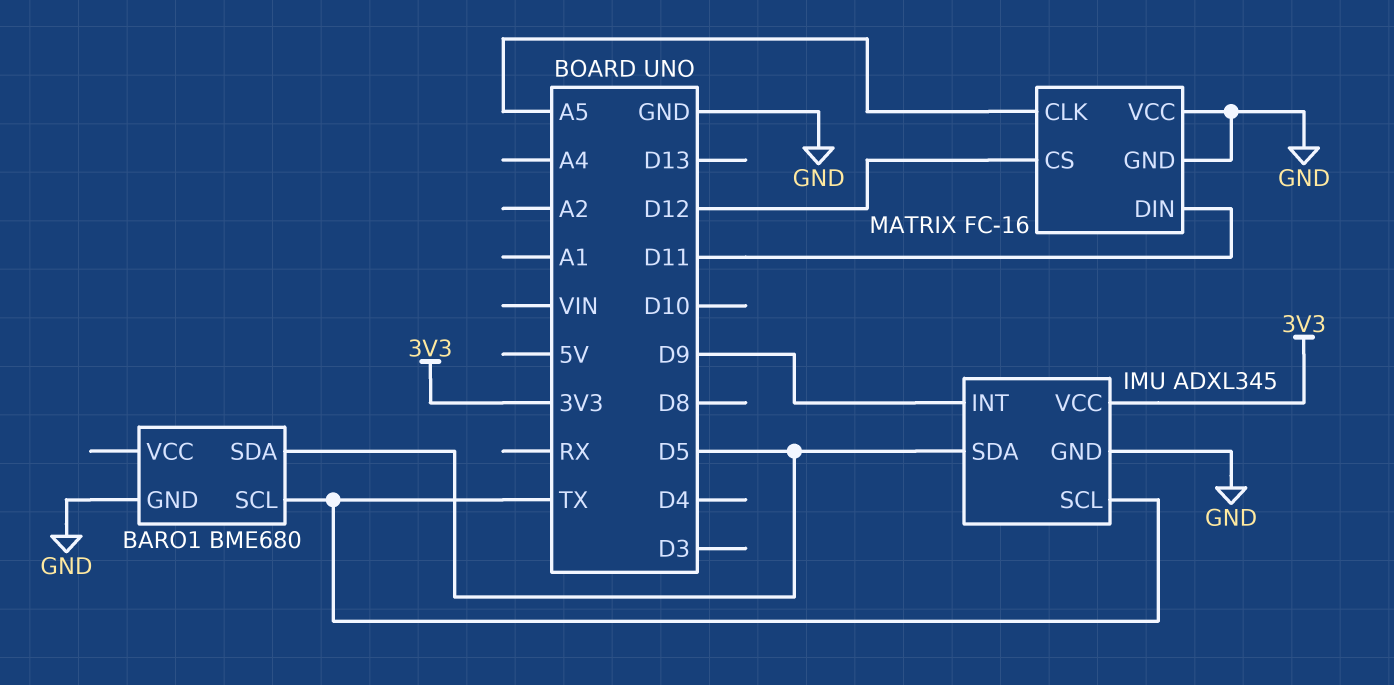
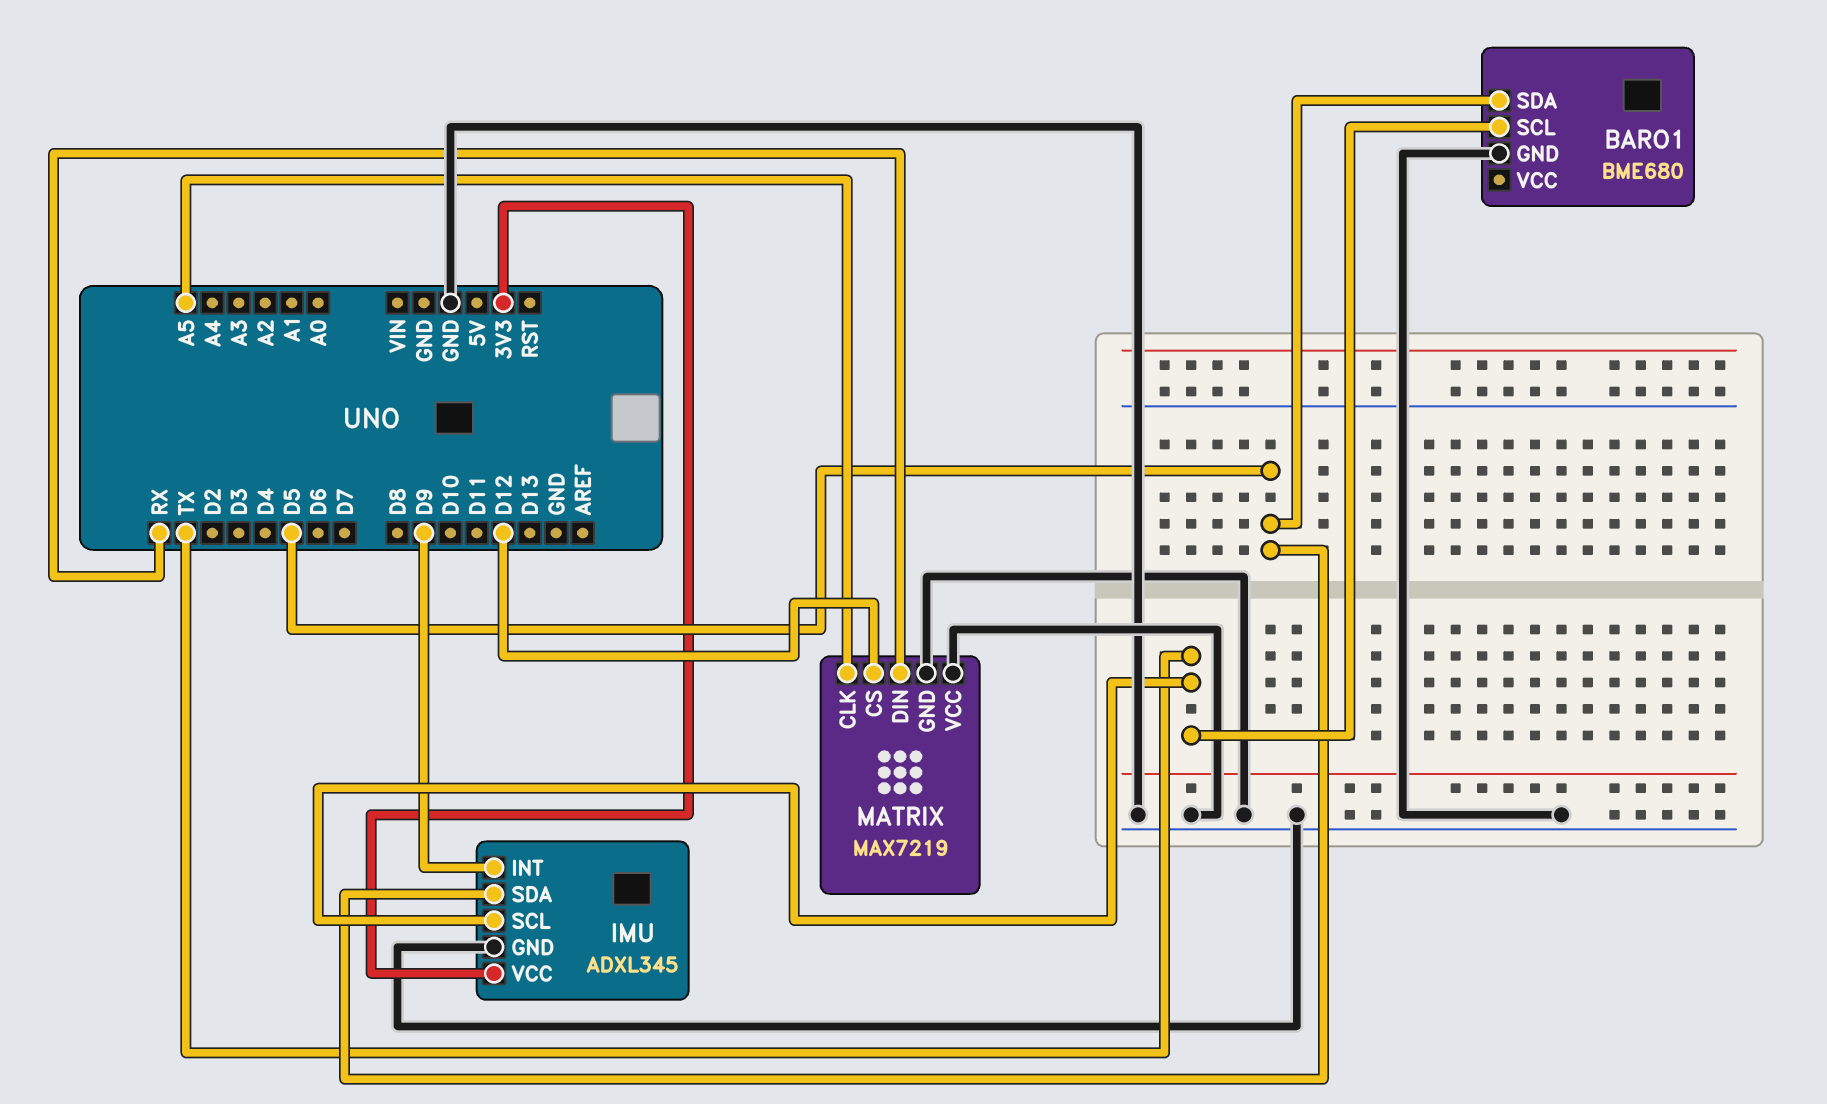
MATRIX: FC-16 -> MAX7219
MATRIX pin DIN: D11 -> RX

